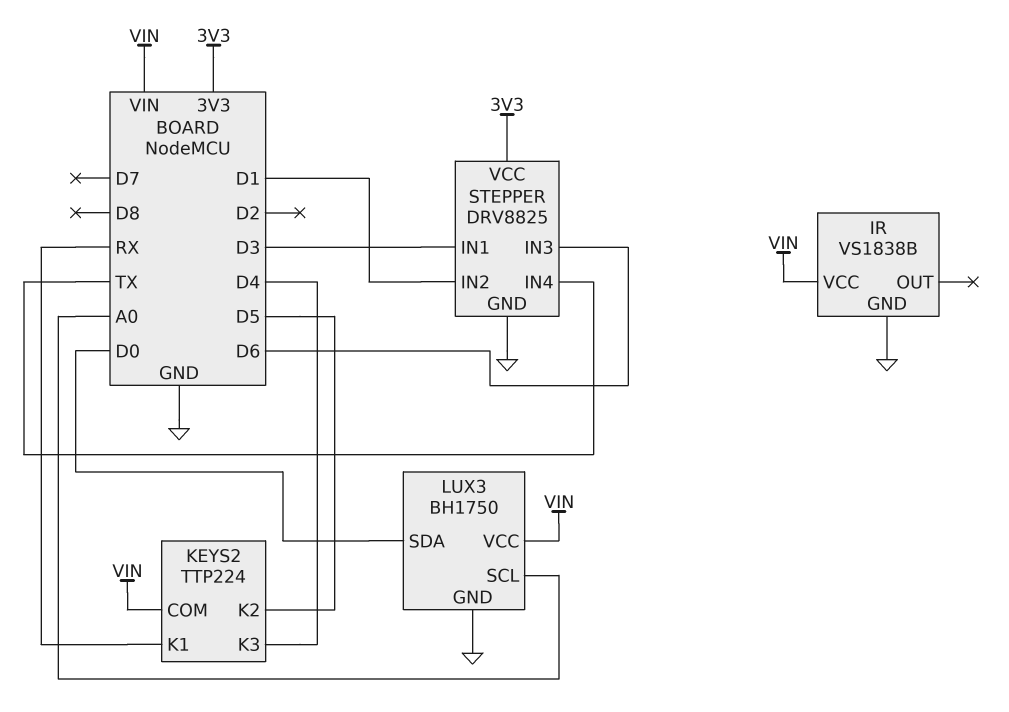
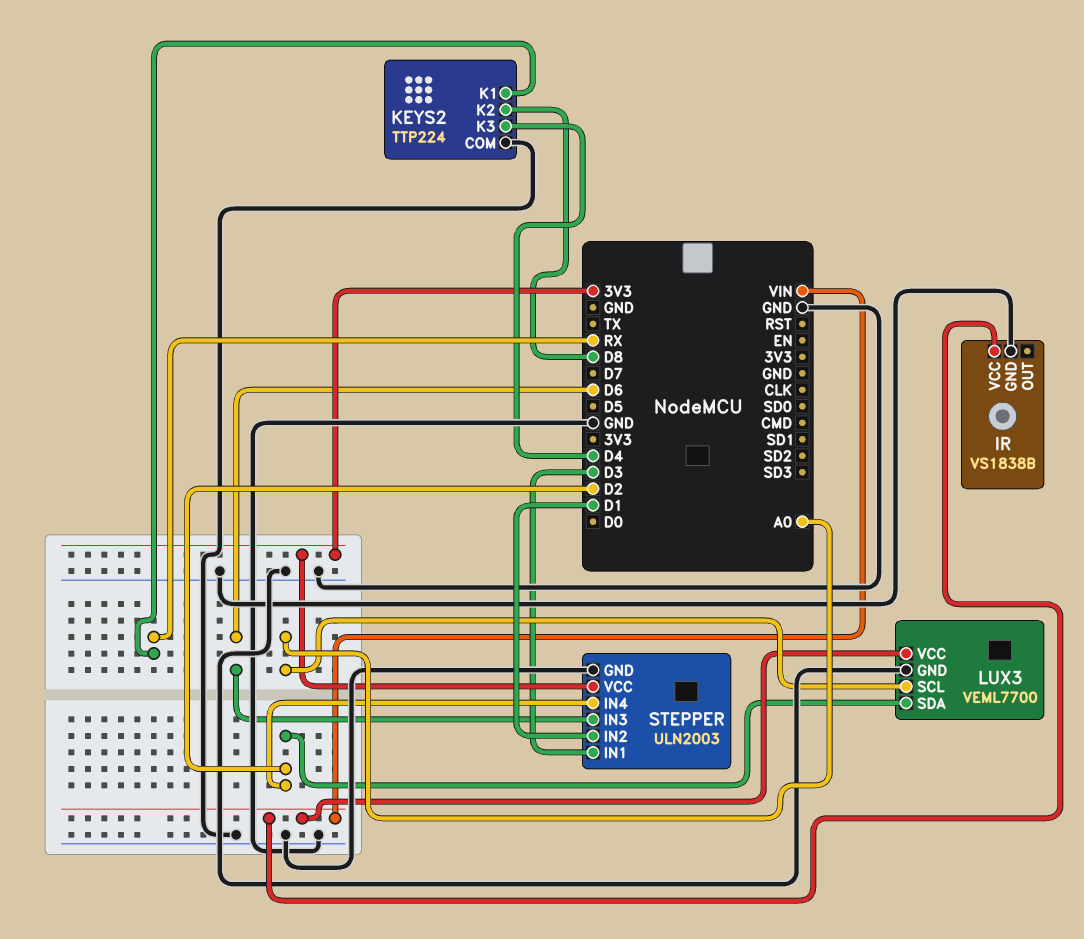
KEYS2 pin COM: VIN -> GND
KEYS2 pin K2: D5 -> D8
LUX3: BH1750 -> VEML7700
LUX3 pin SDA: D0 -> D2
STEPPER: DRV8825 -> ULN2003
STEPPER pin IN4: TX -> D2

